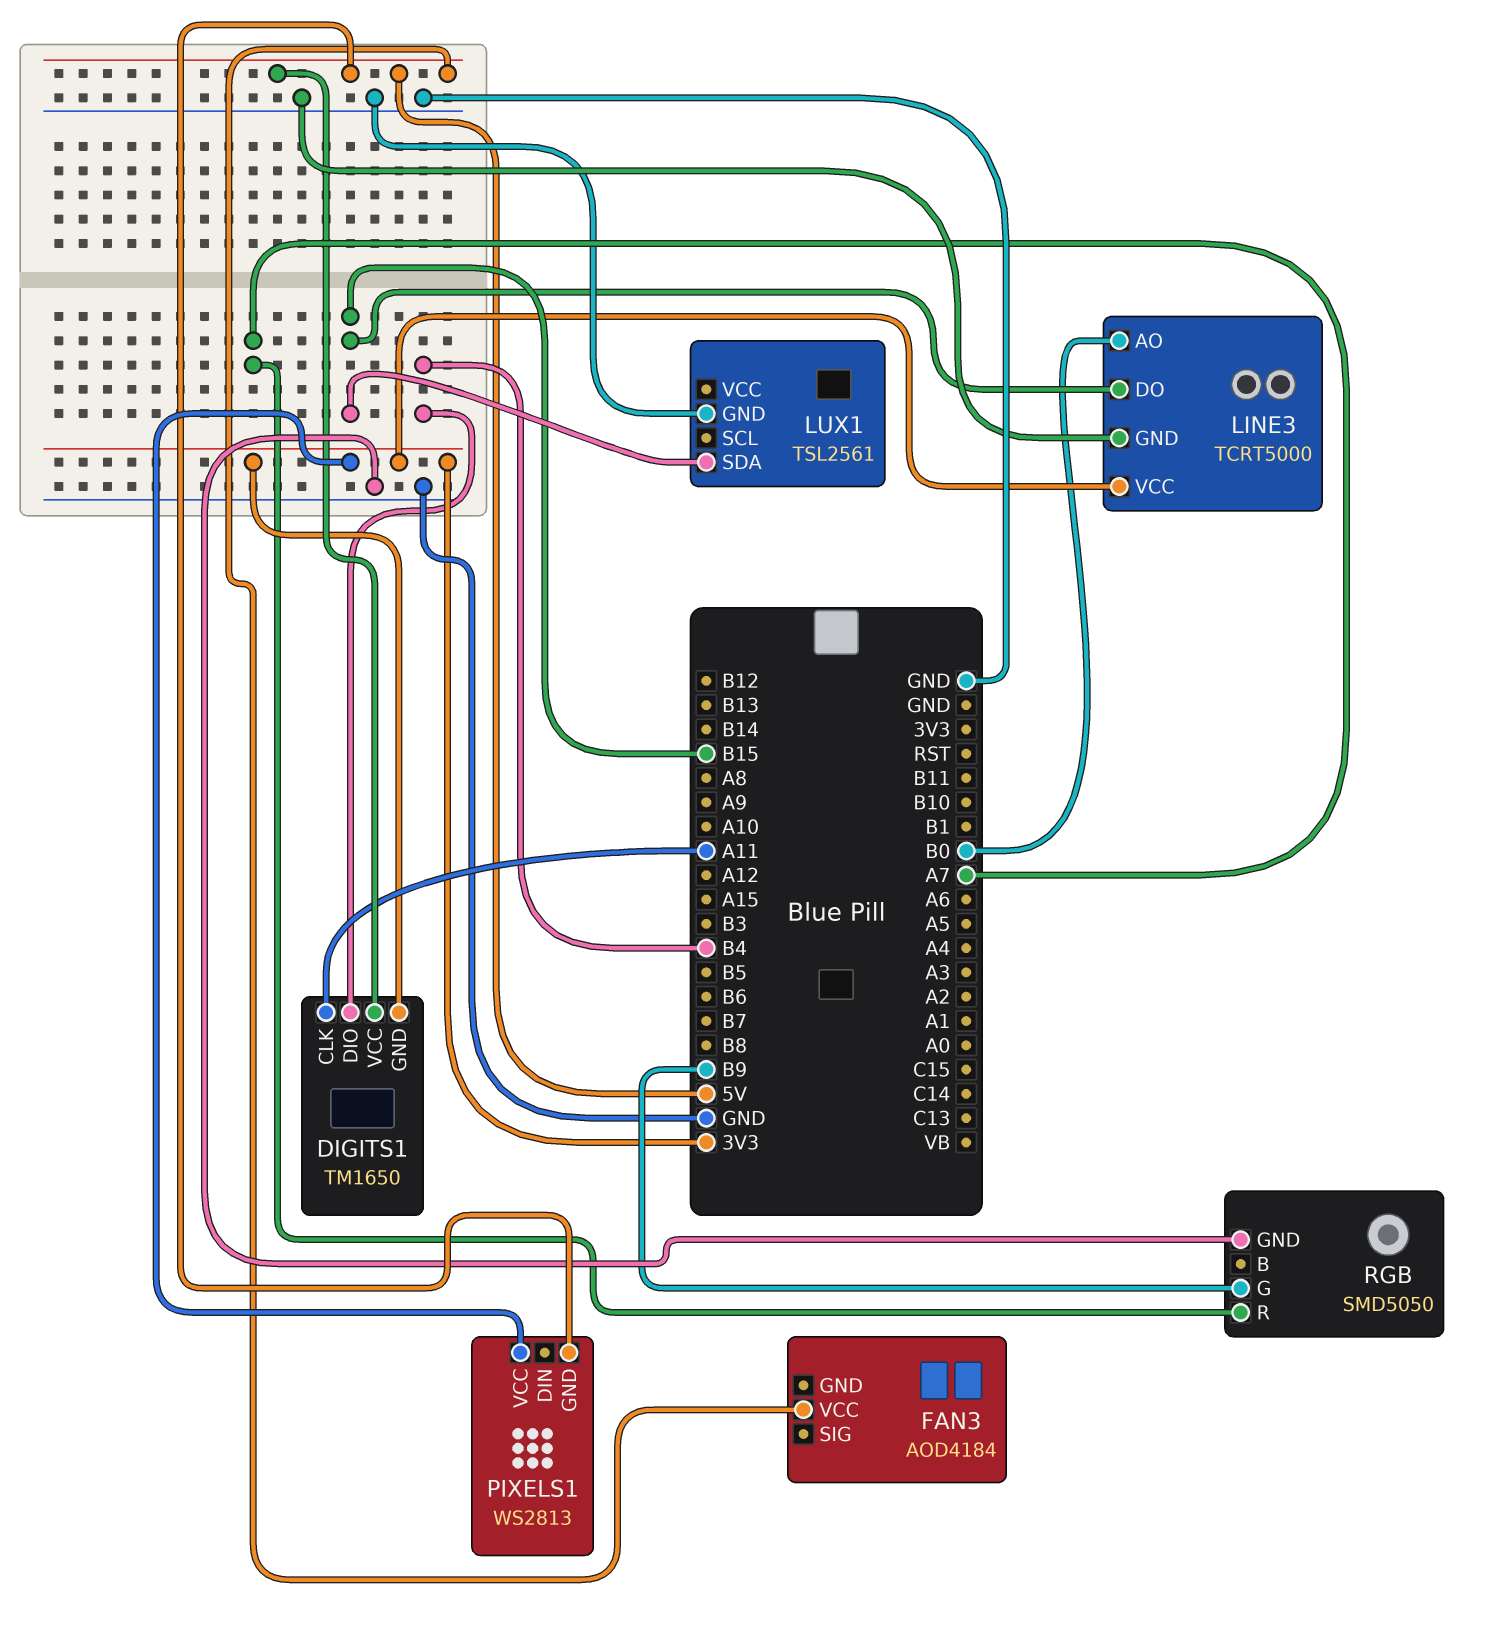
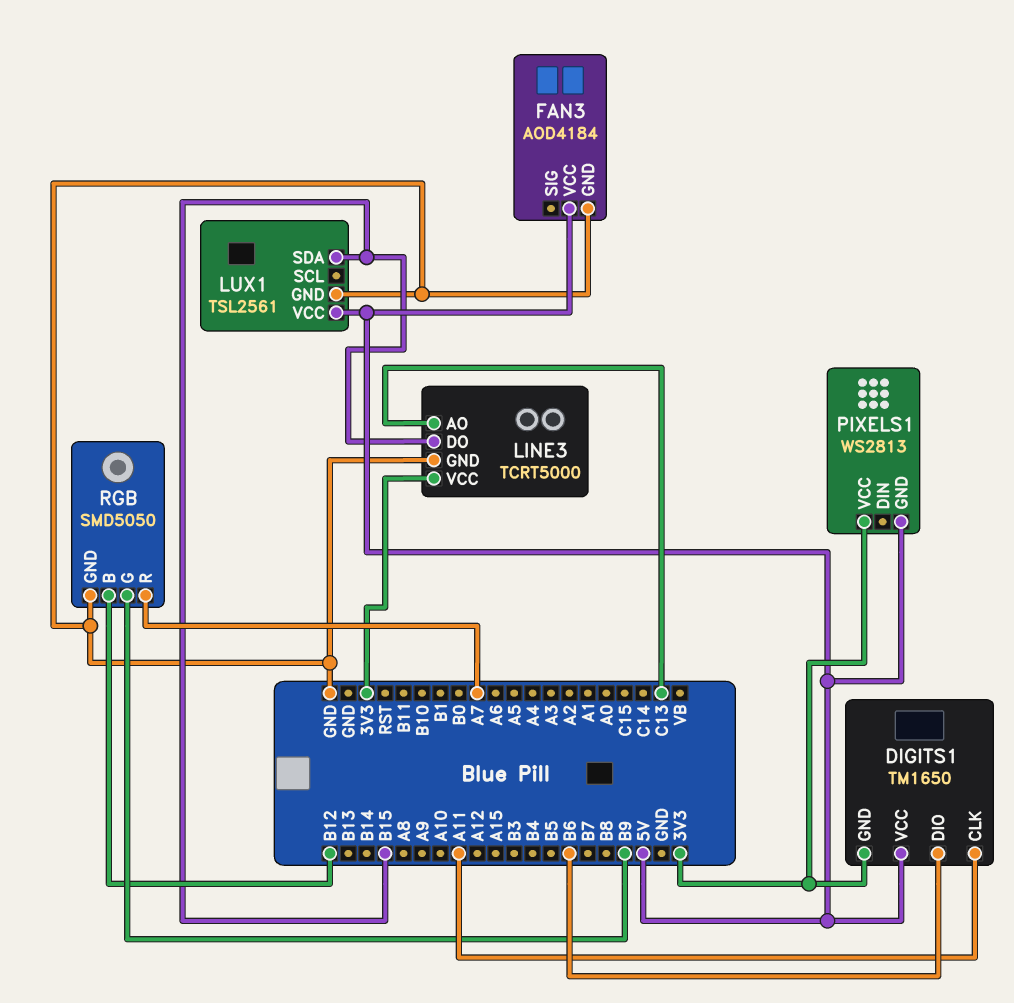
DIGITS1 pin DIO: B4 -> B6
FAN3 pin GND: none -> GND
LINE3 pin AO: B0 -> C13
LUX1 pin VCC: none -> 5V
RGB pin B: none -> B12

